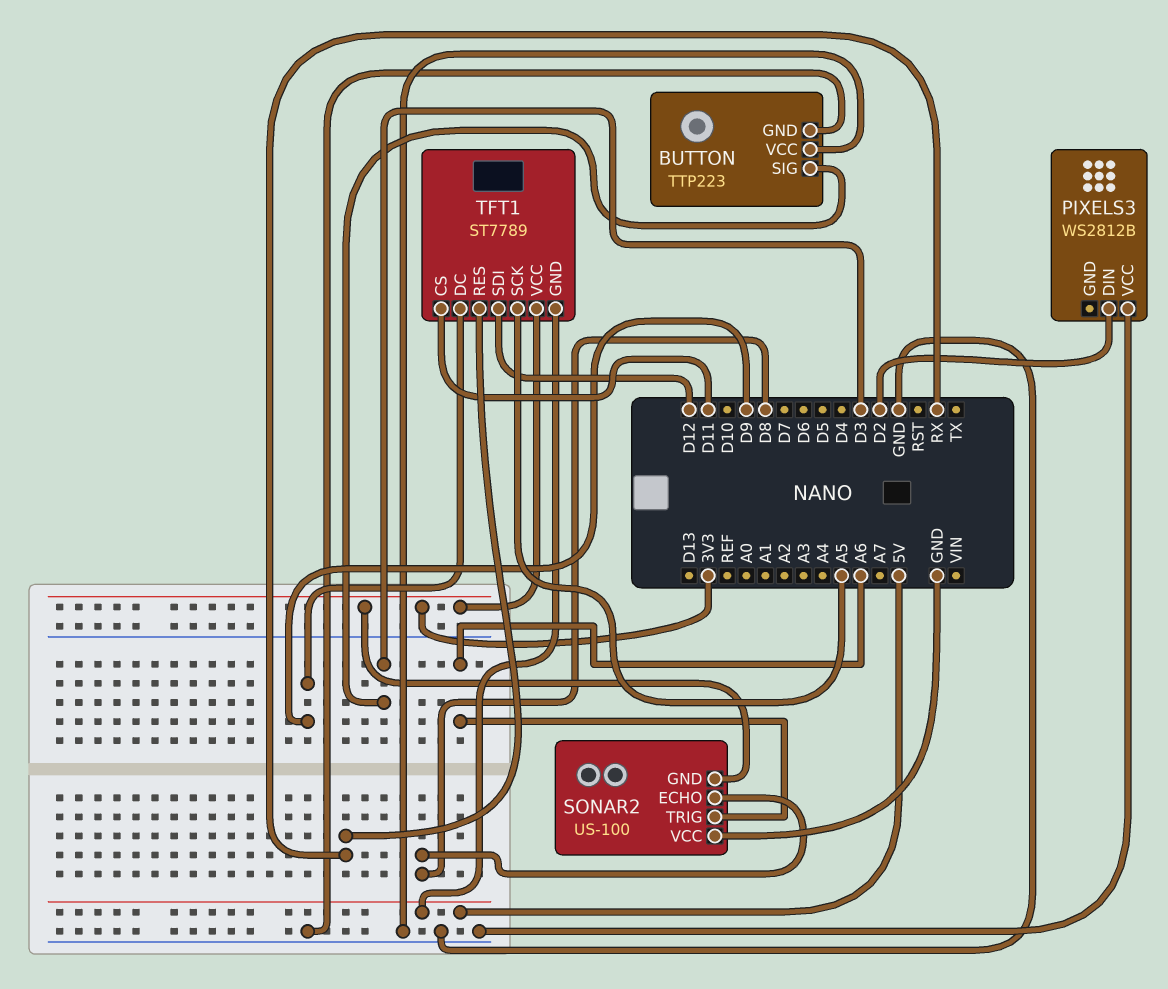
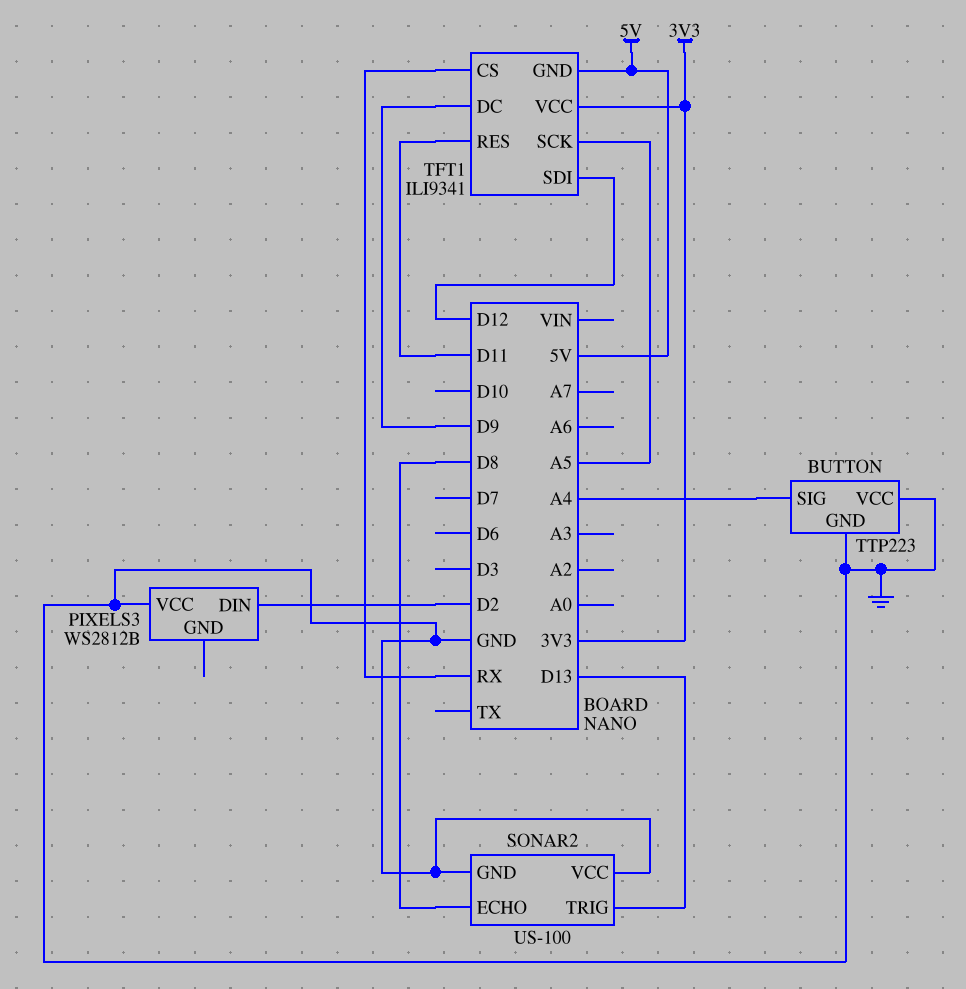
BUTTON pin SIG: D3 -> A4
SONAR2 pin GND: 3V3 -> GND
SONAR2 pin TRIG: A6 -> D13
TFT1: ST7789 -> ILI9341
TFT1 pin CS: D11 -> RX
TFT1 pin RES: RX -> D11

